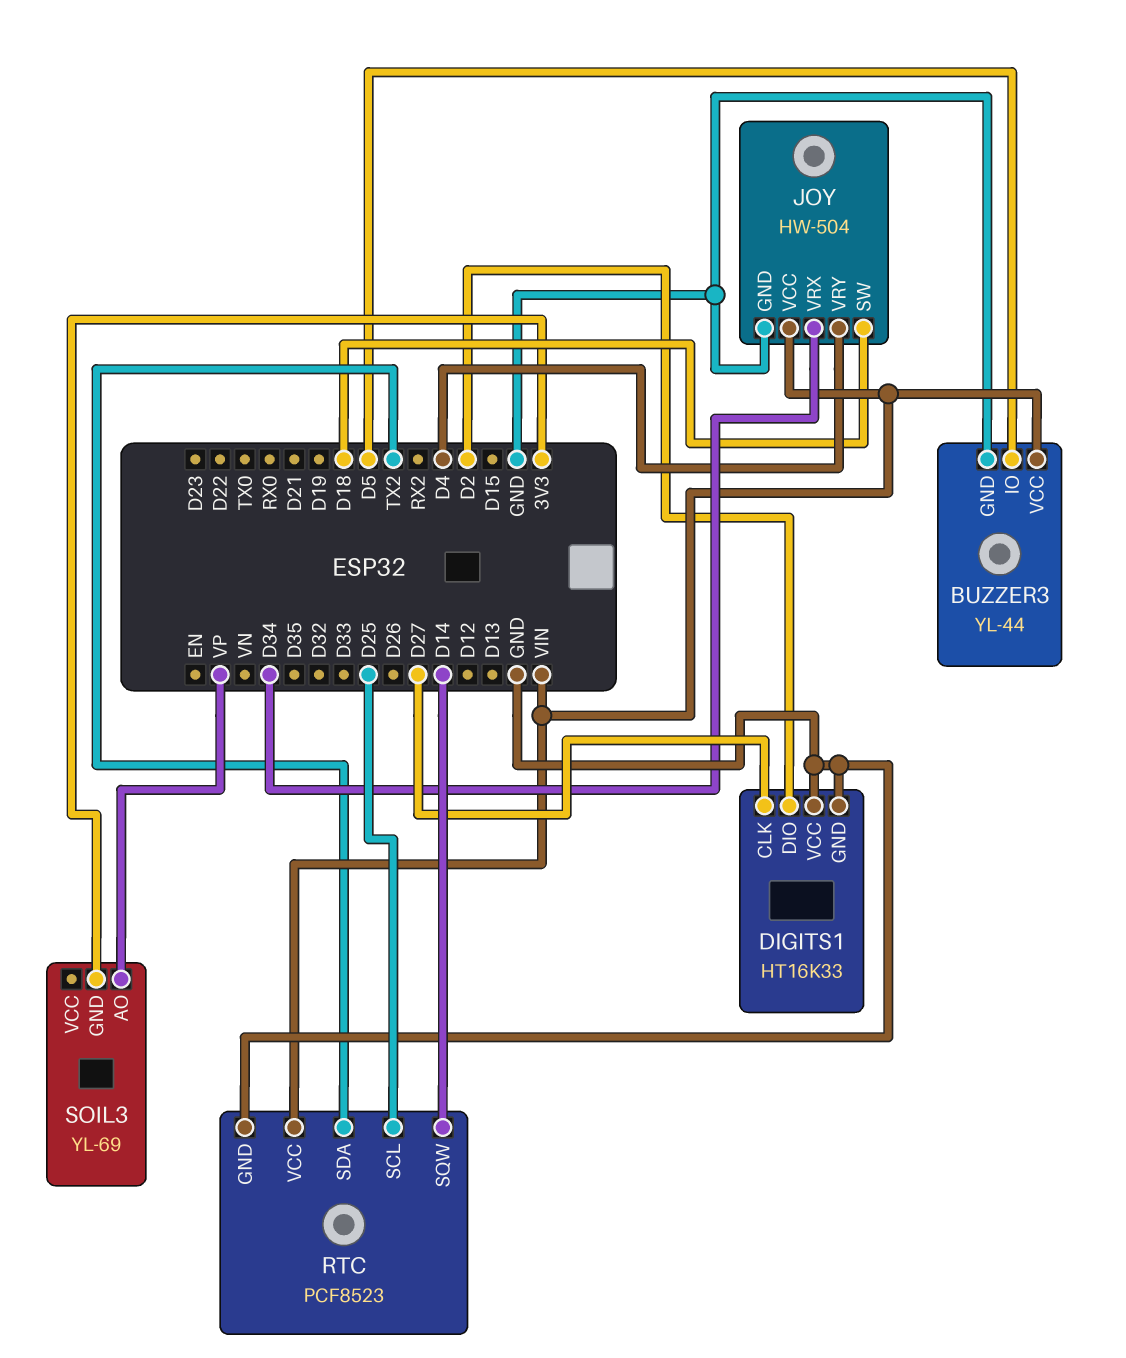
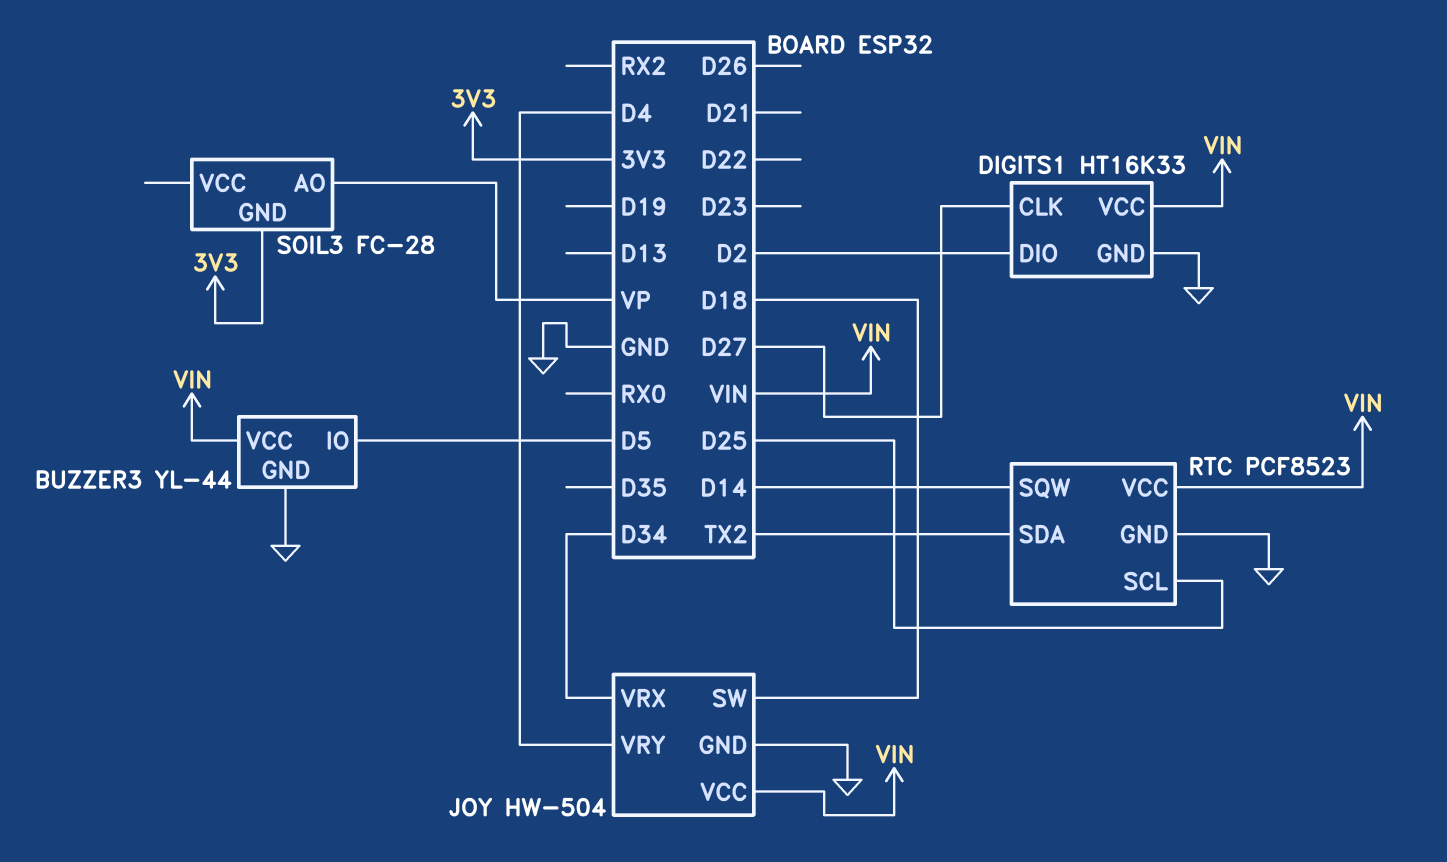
DIGITS1 pin VCC: GND -> VIN
SOIL3: YL-69 -> FC-28

